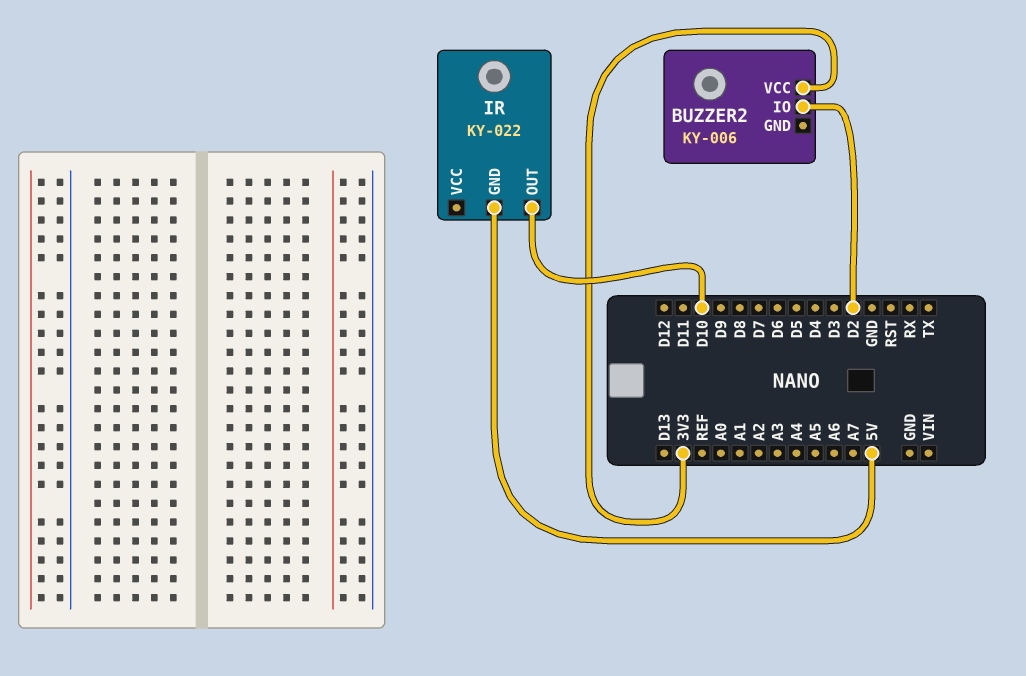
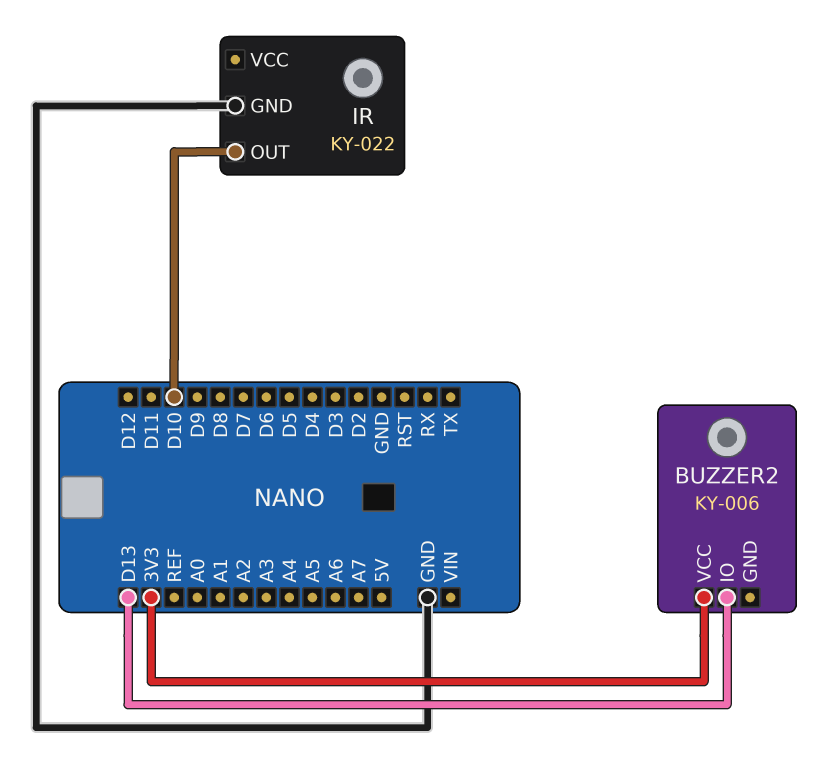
BUZZER2 pin IO: D2 -> D13
IR pin GND: 5V -> GND

